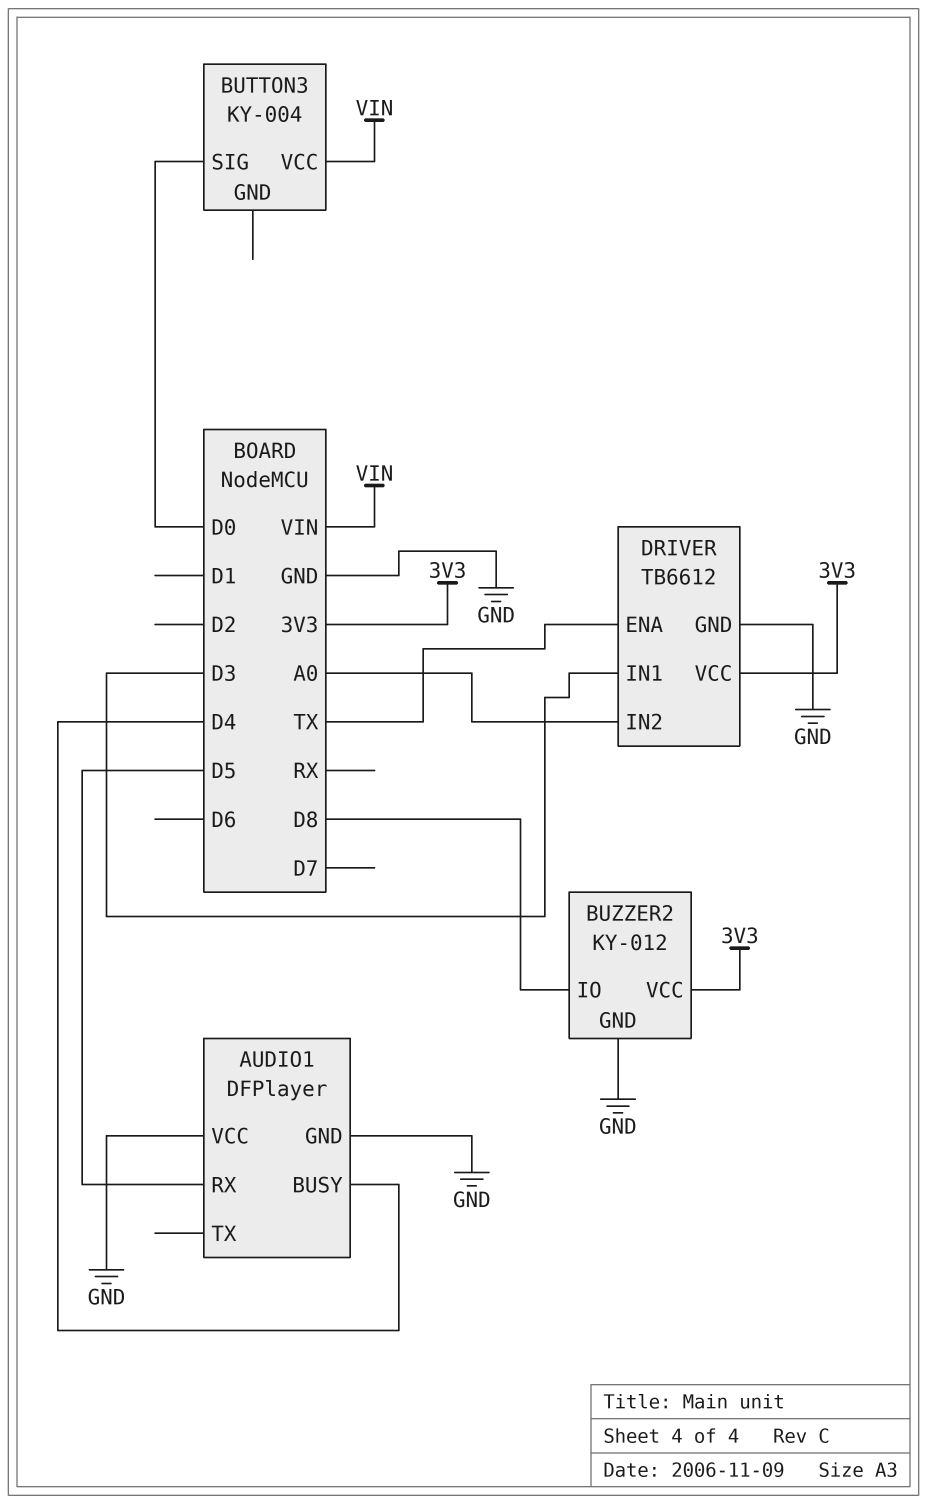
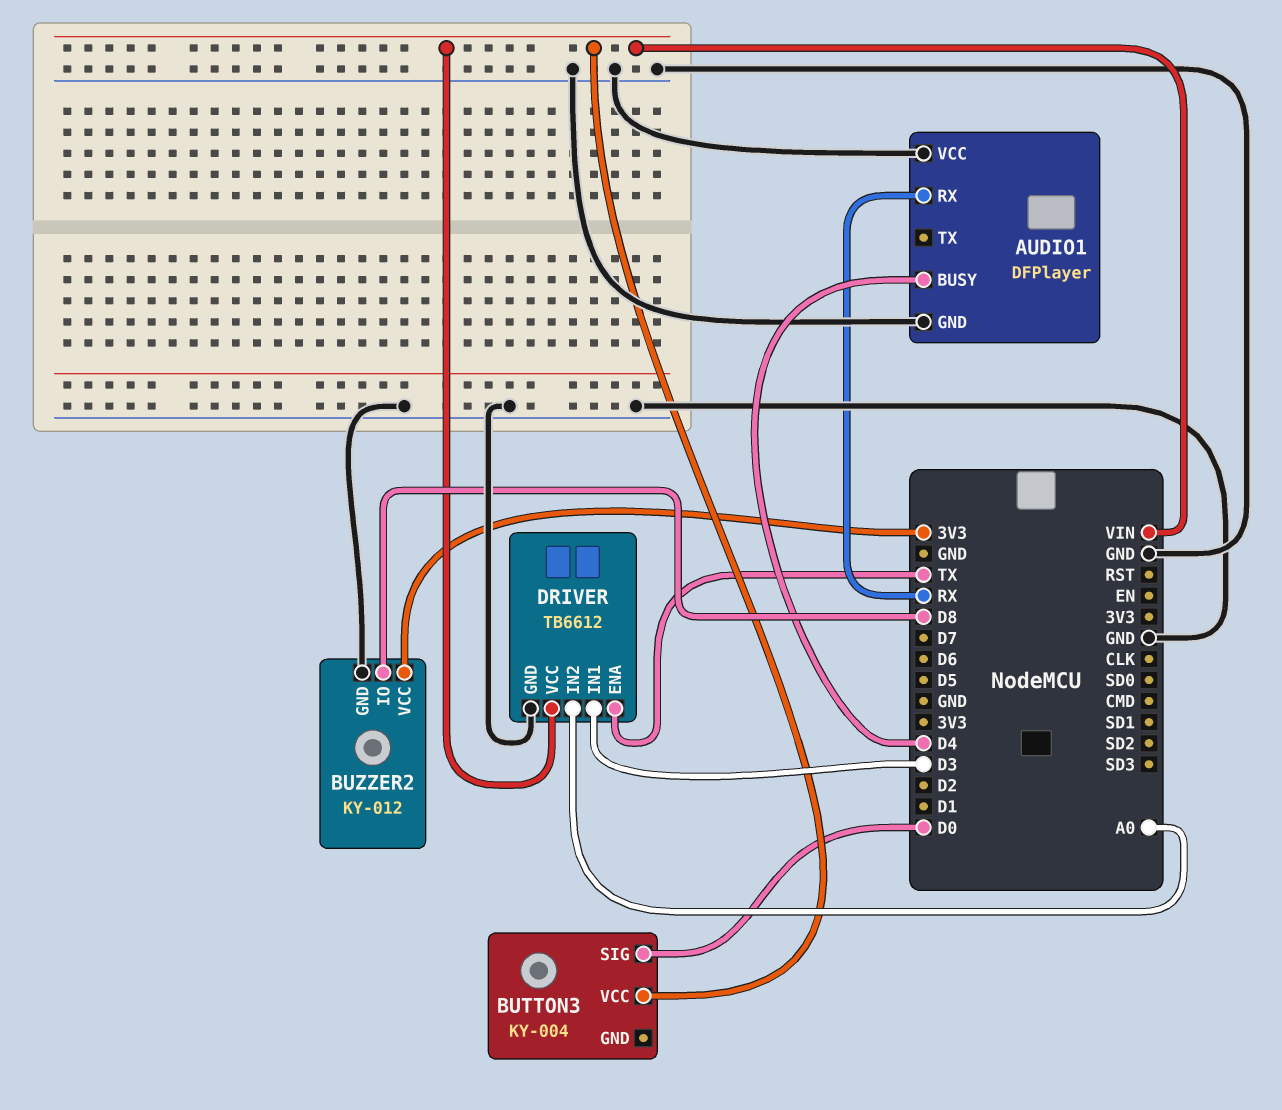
AUDIO1 pin RX: D5 -> RX
DRIVER pin VCC: 3V3 -> VIN

